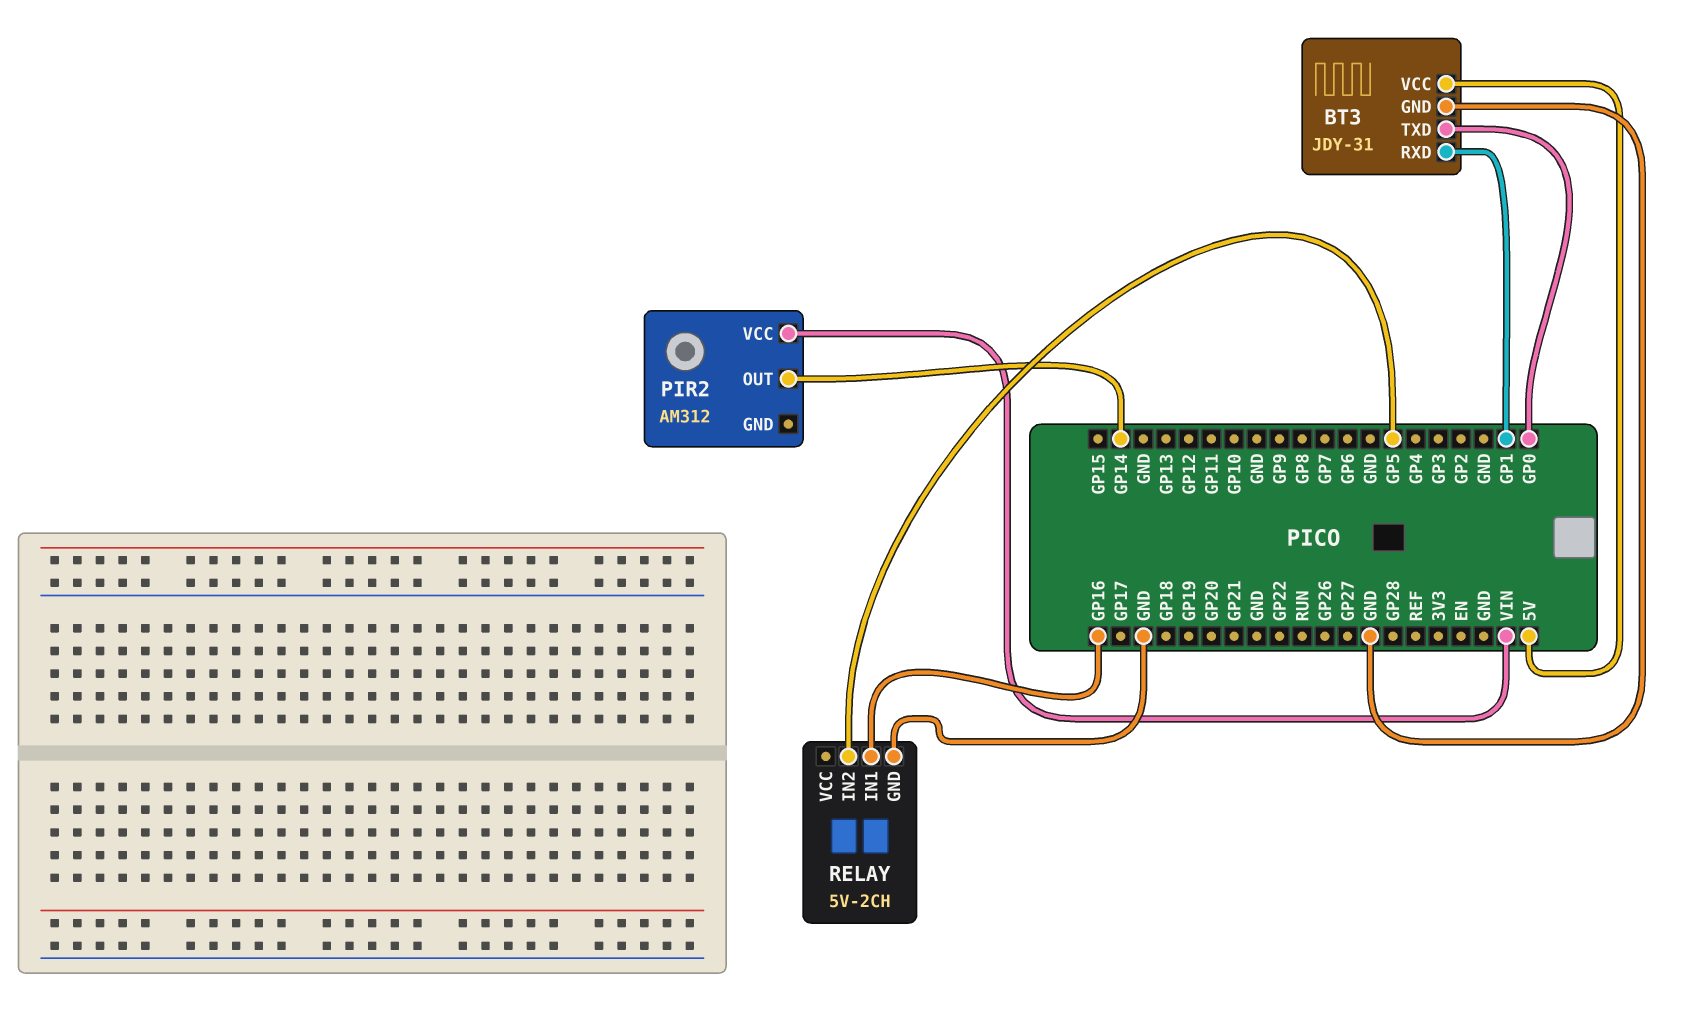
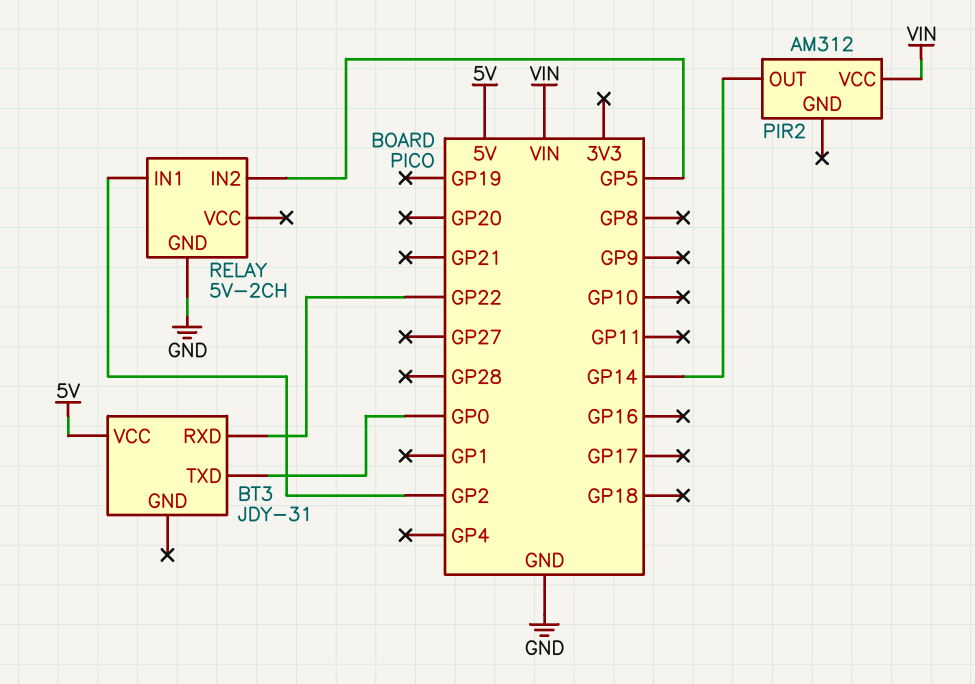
BT3 pin GND: GND -> none
BT3 pin RXD: GP1 -> GP22
RELAY pin IN1: GP16 -> GP2

